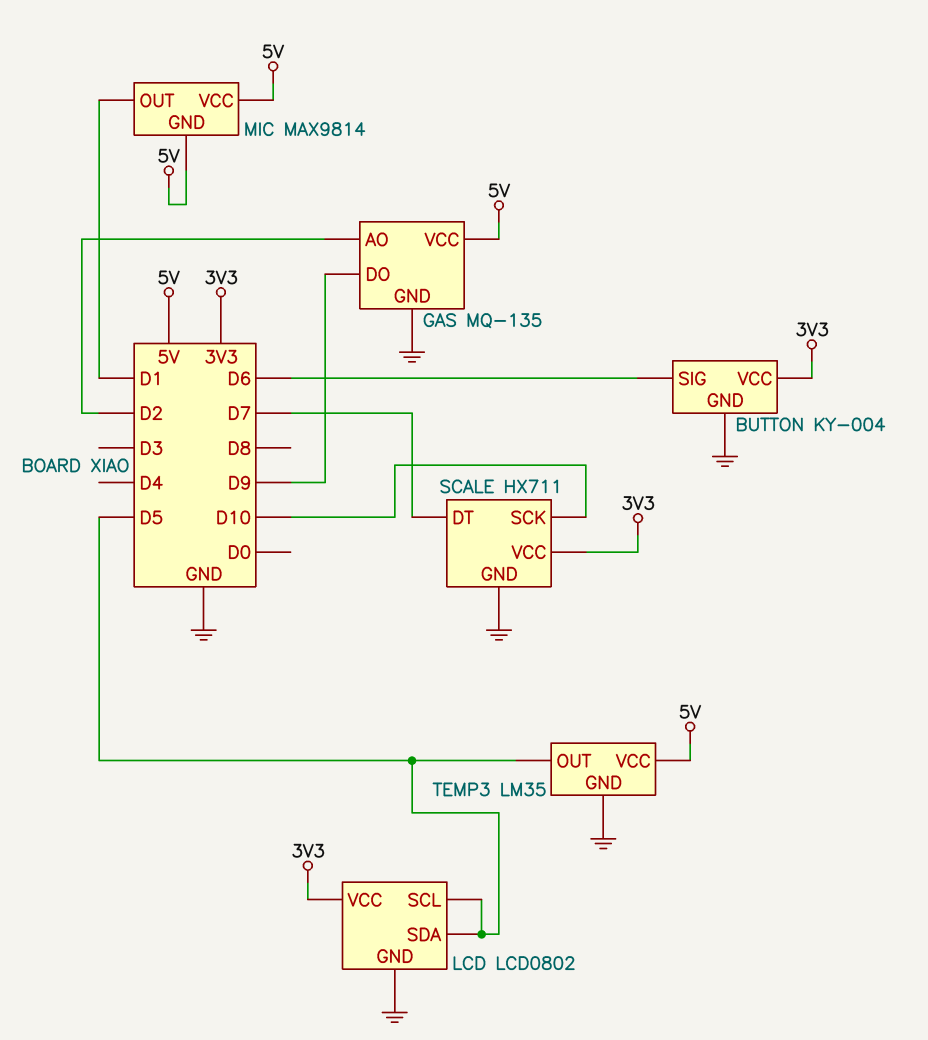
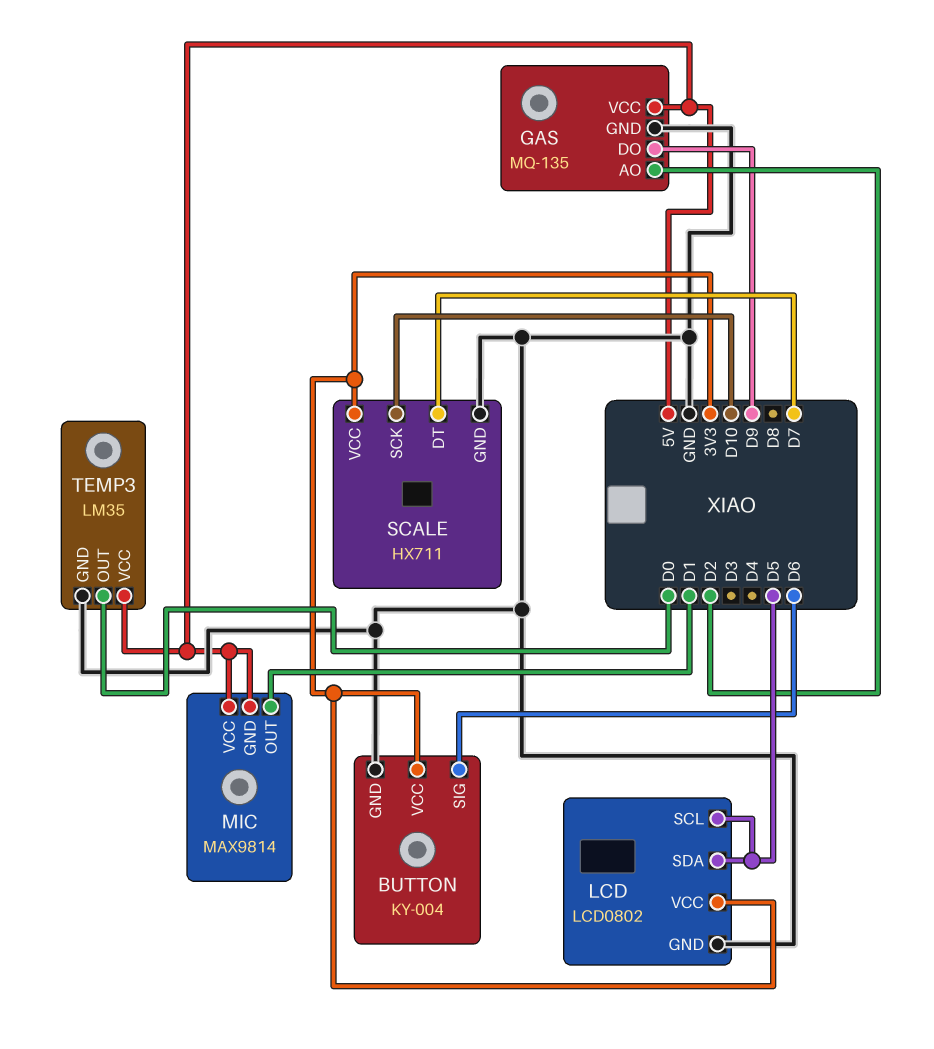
TEMP3 pin OUT: D5 -> D0

